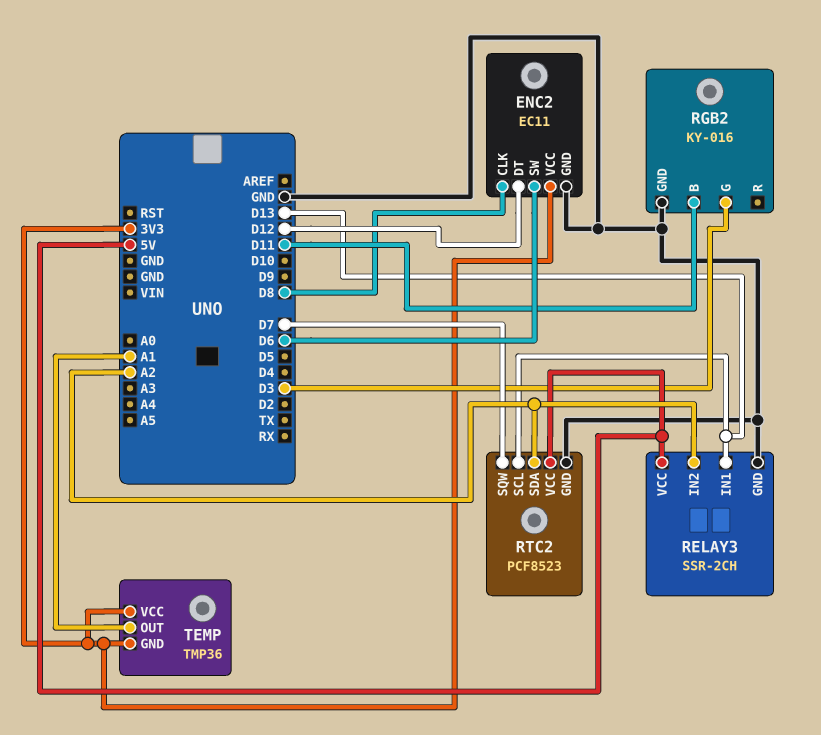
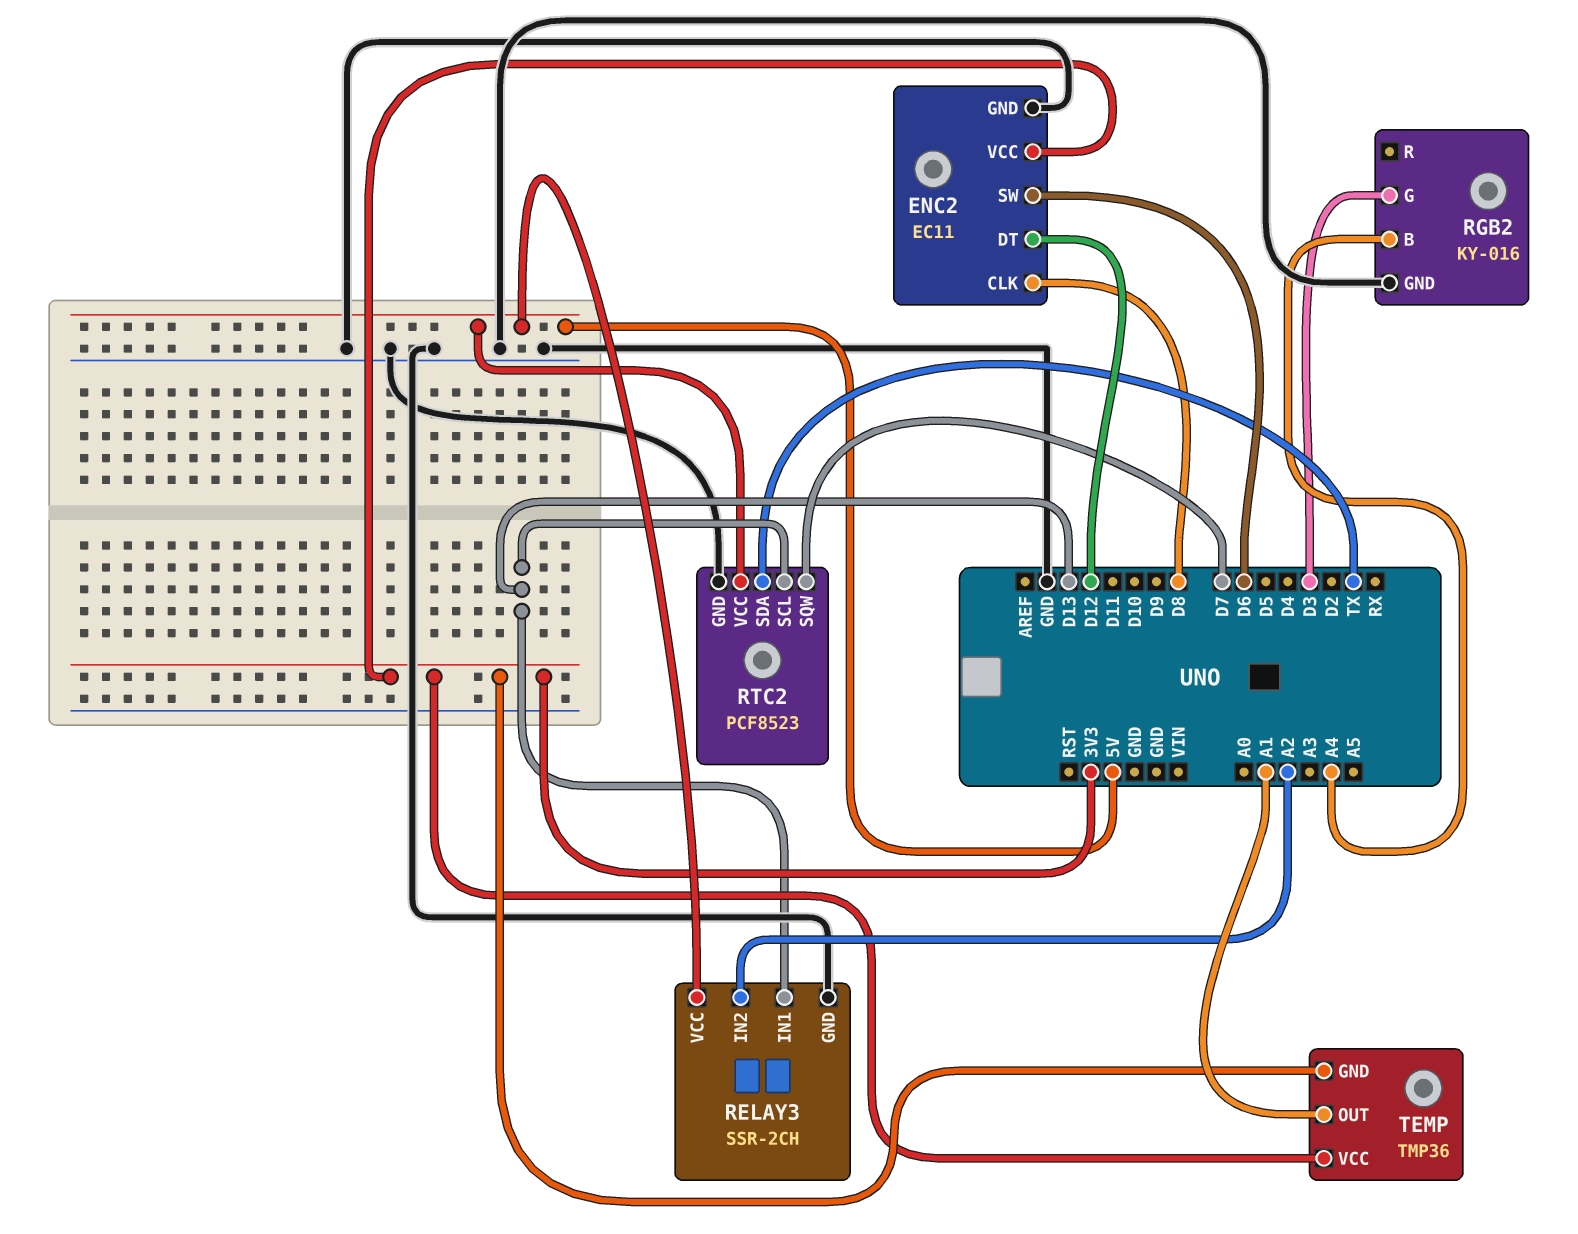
RGB2 pin B: D11 -> A4
RTC2 pin SDA: A2 -> TX

